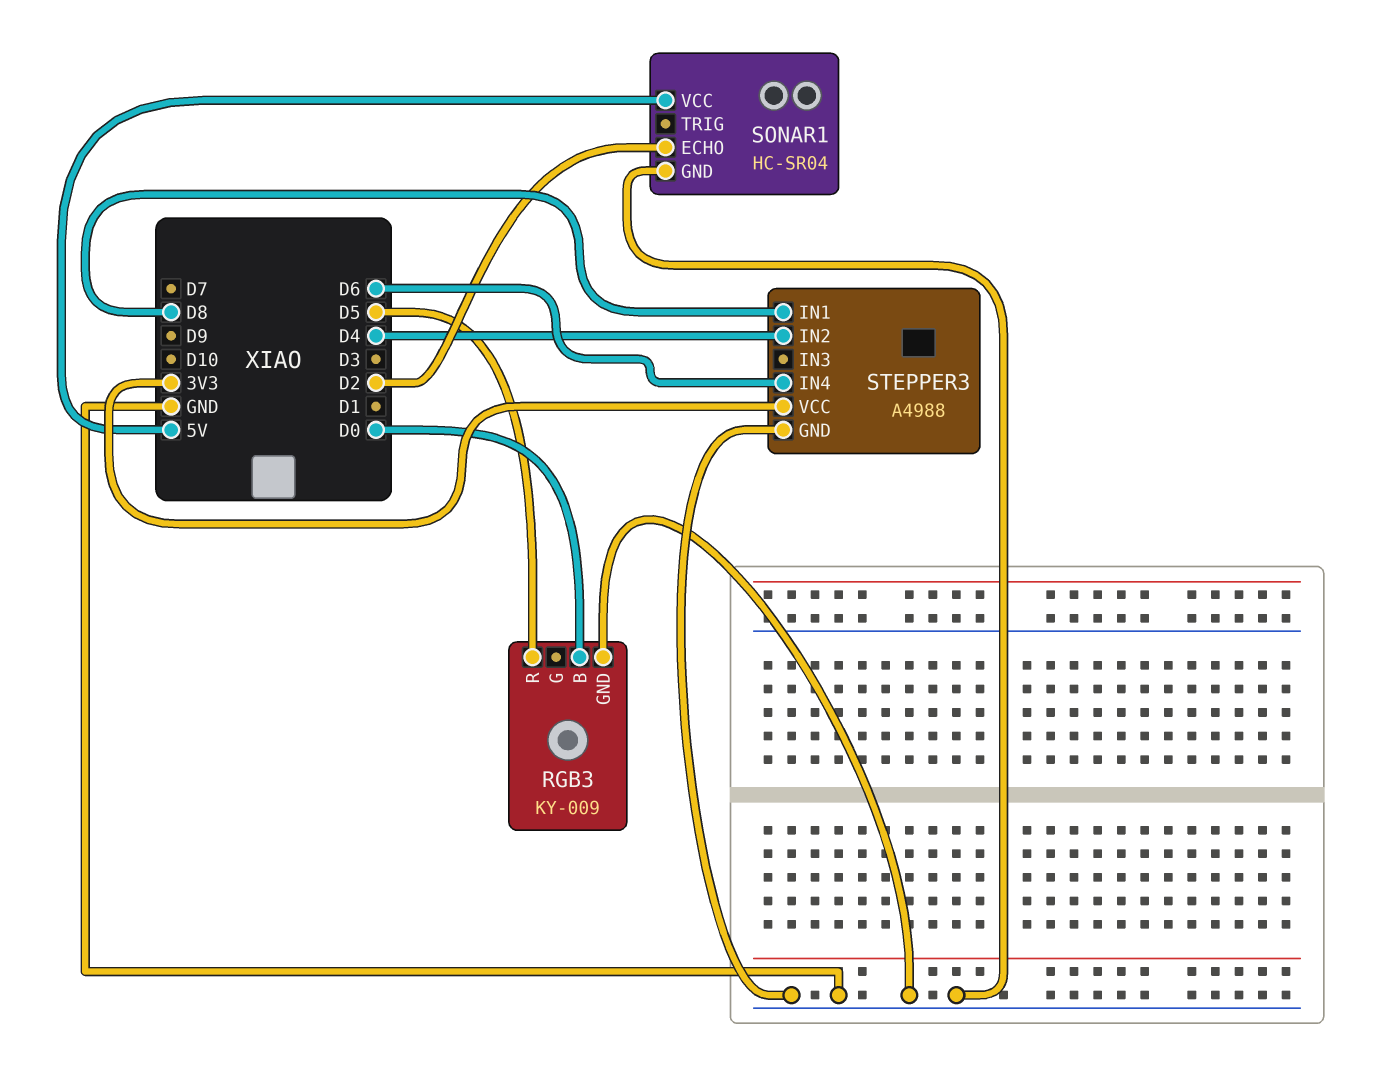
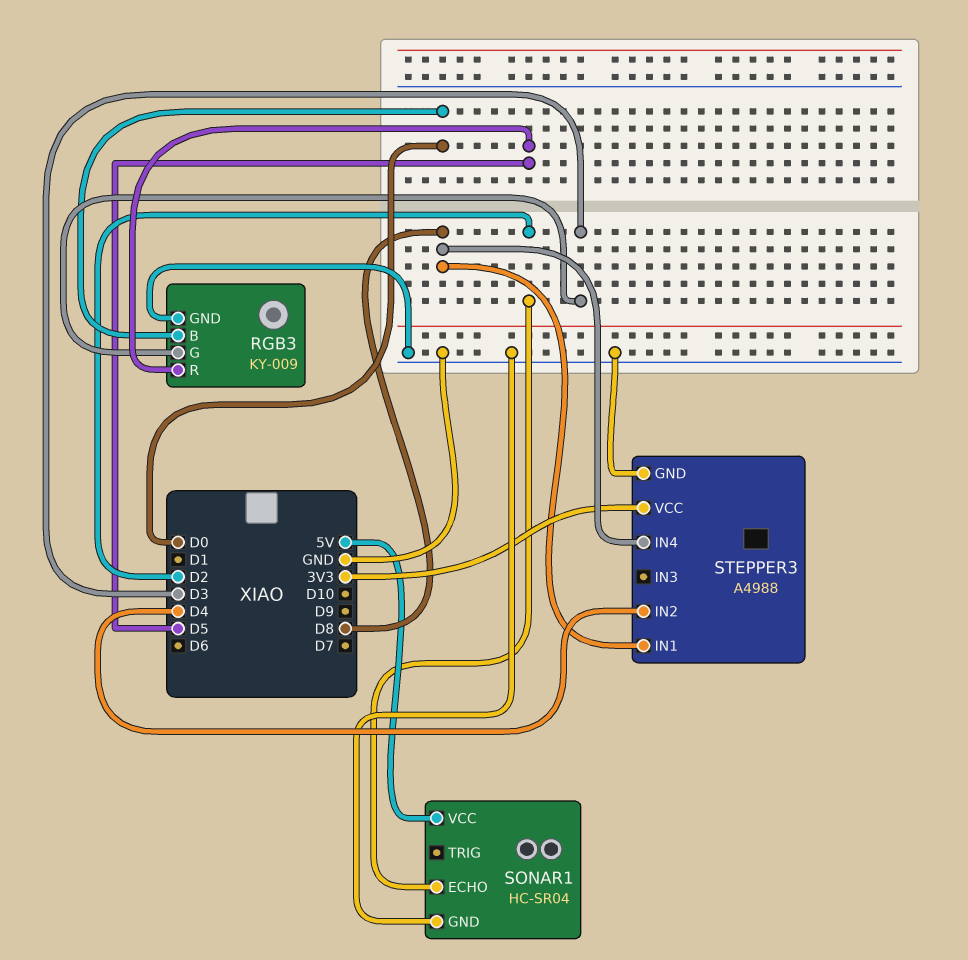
RGB3 pin G: none -> D3
STEPPER3 pin IN4: D6 -> D8

